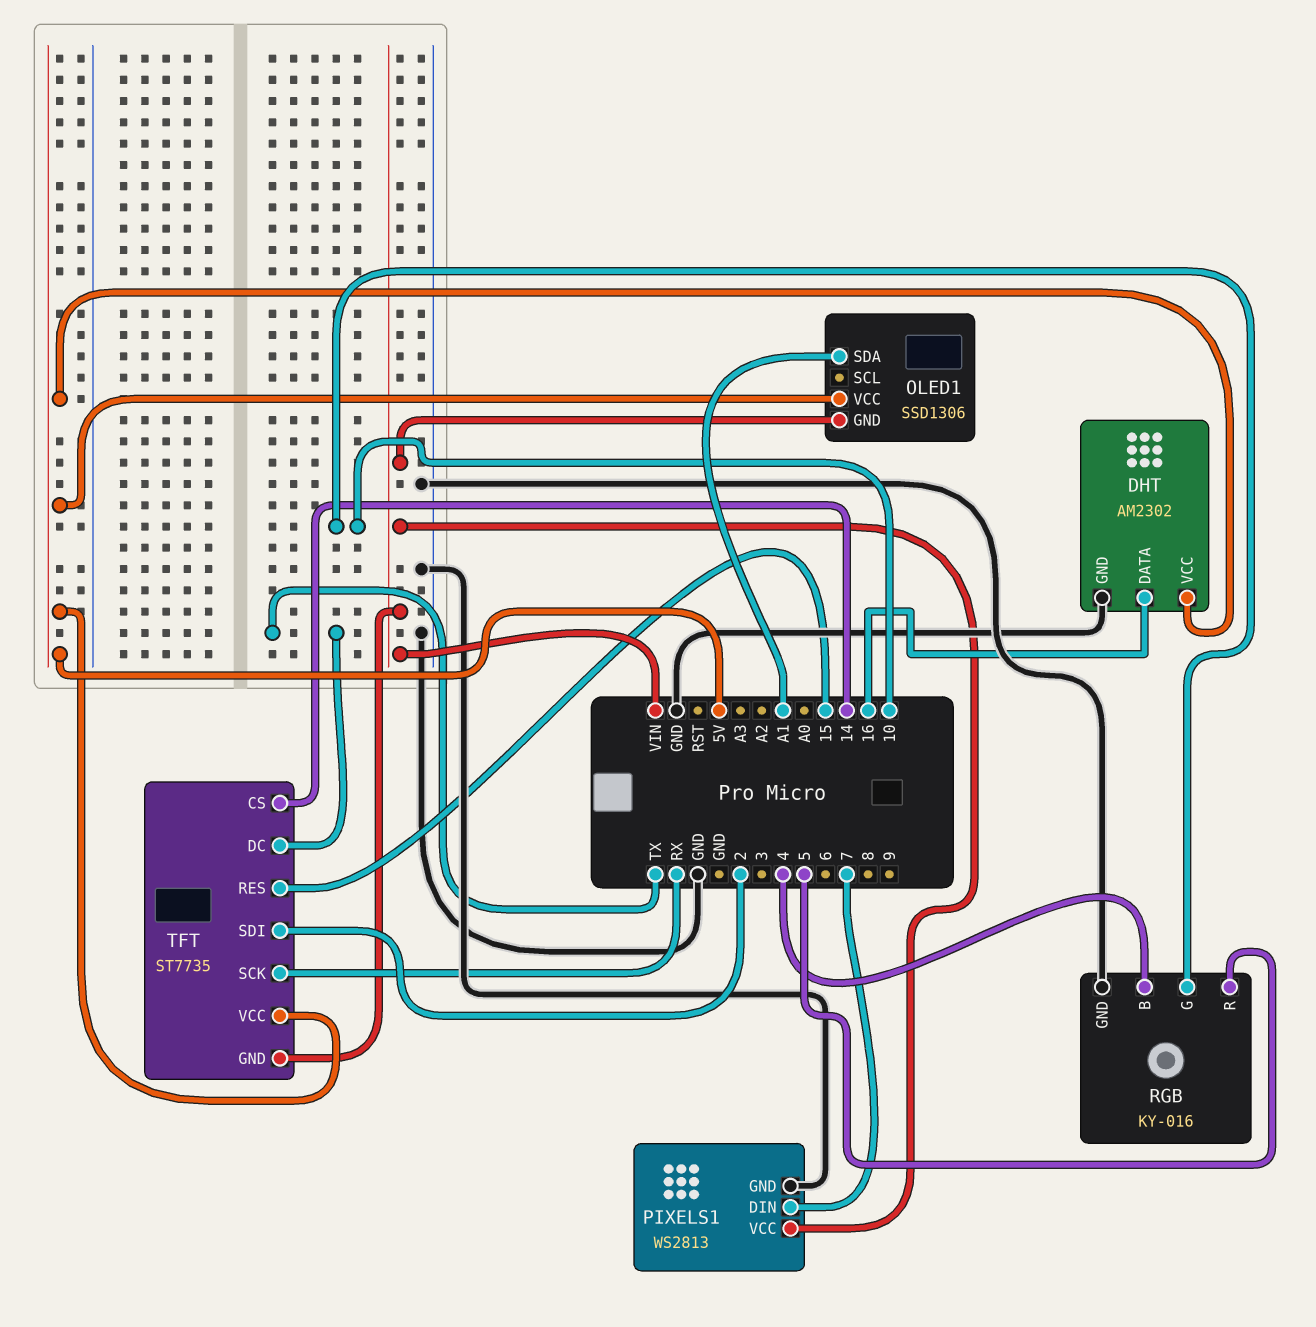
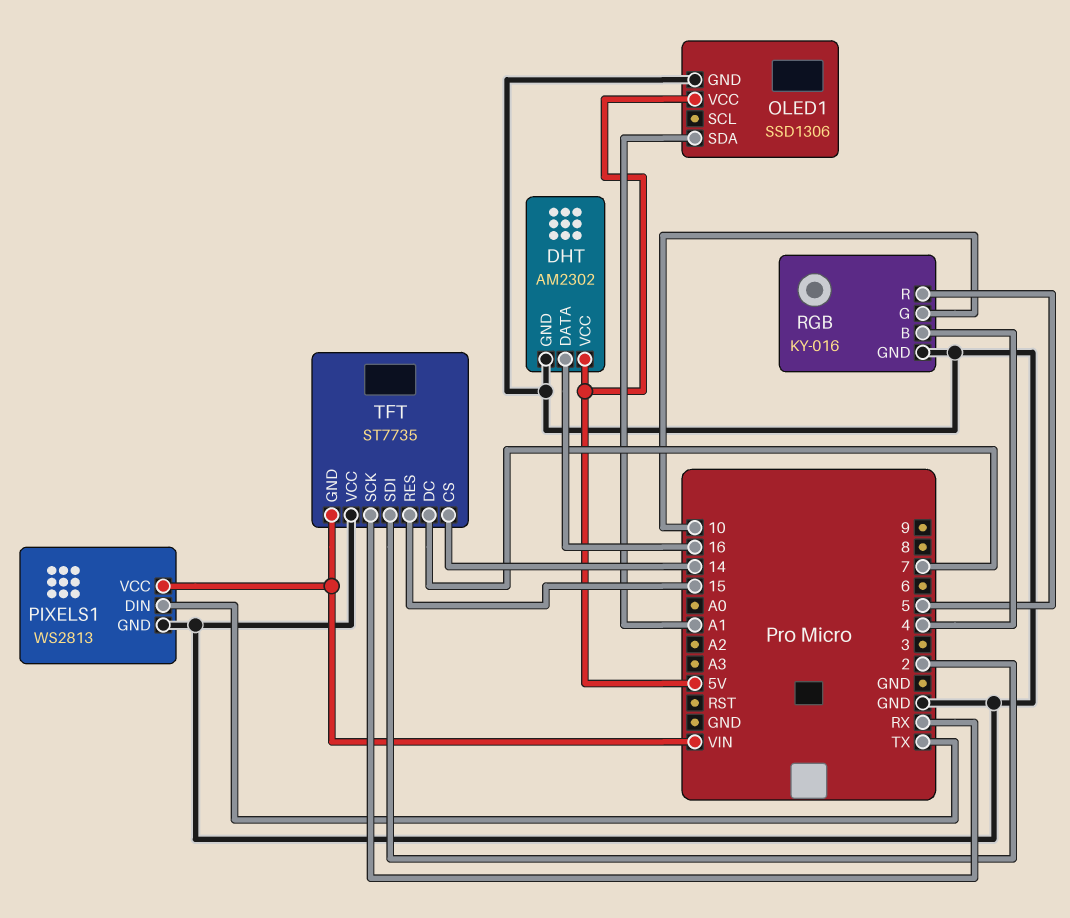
OLED1 pin GND: VIN -> GND
PIXELS1 pin DIN: 7 -> TX
TFT pin DC: TX -> 7
TFT pin VCC: 5V -> GND

